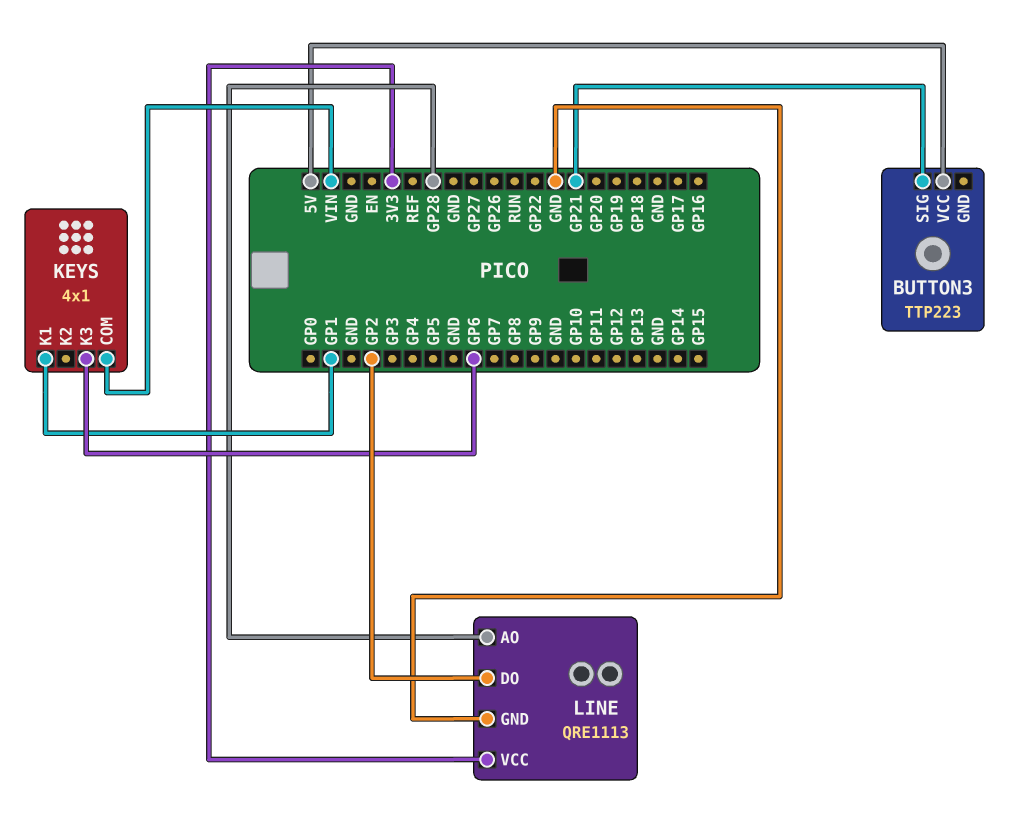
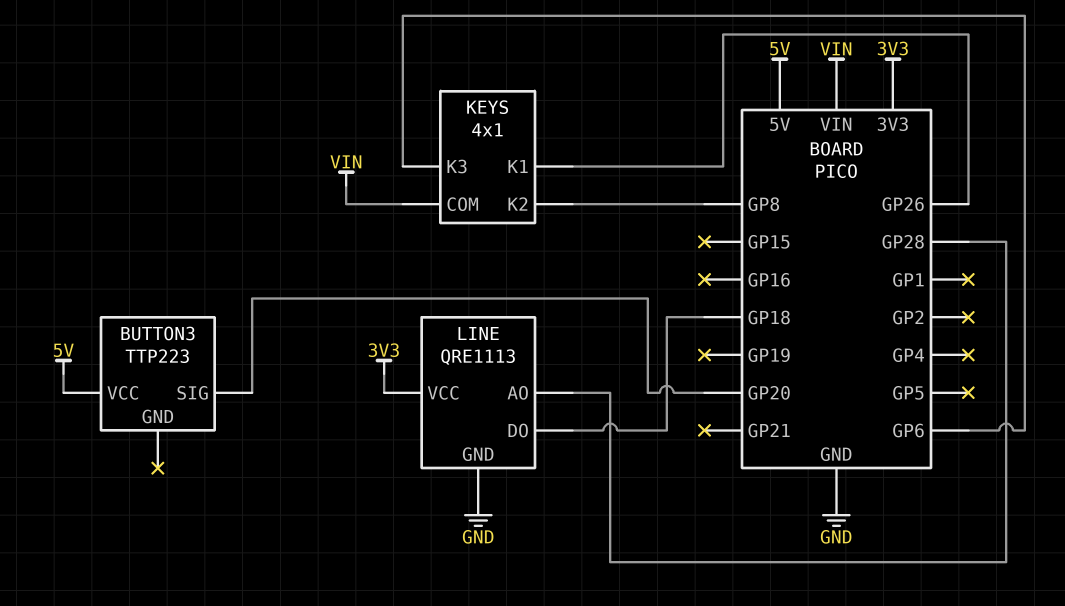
BUTTON3 pin SIG: GP21 -> GP20
KEYS pin K1: GP1 -> GP26
KEYS pin K2: none -> GP8
LINE pin DO: GP2 -> GP18

